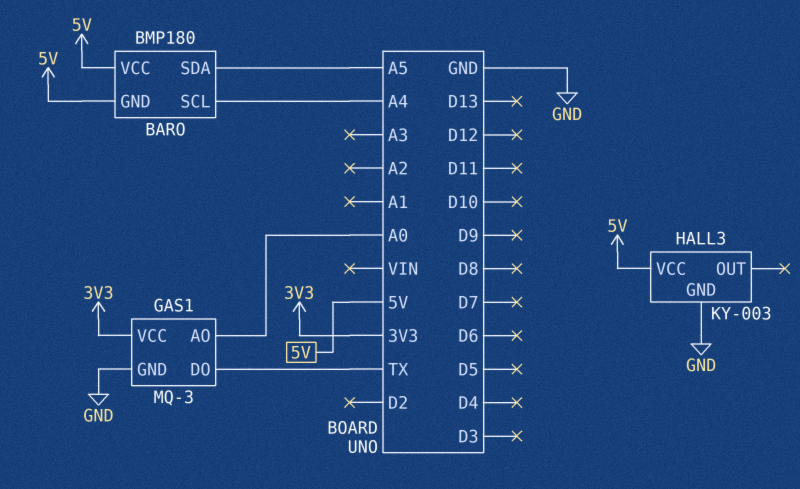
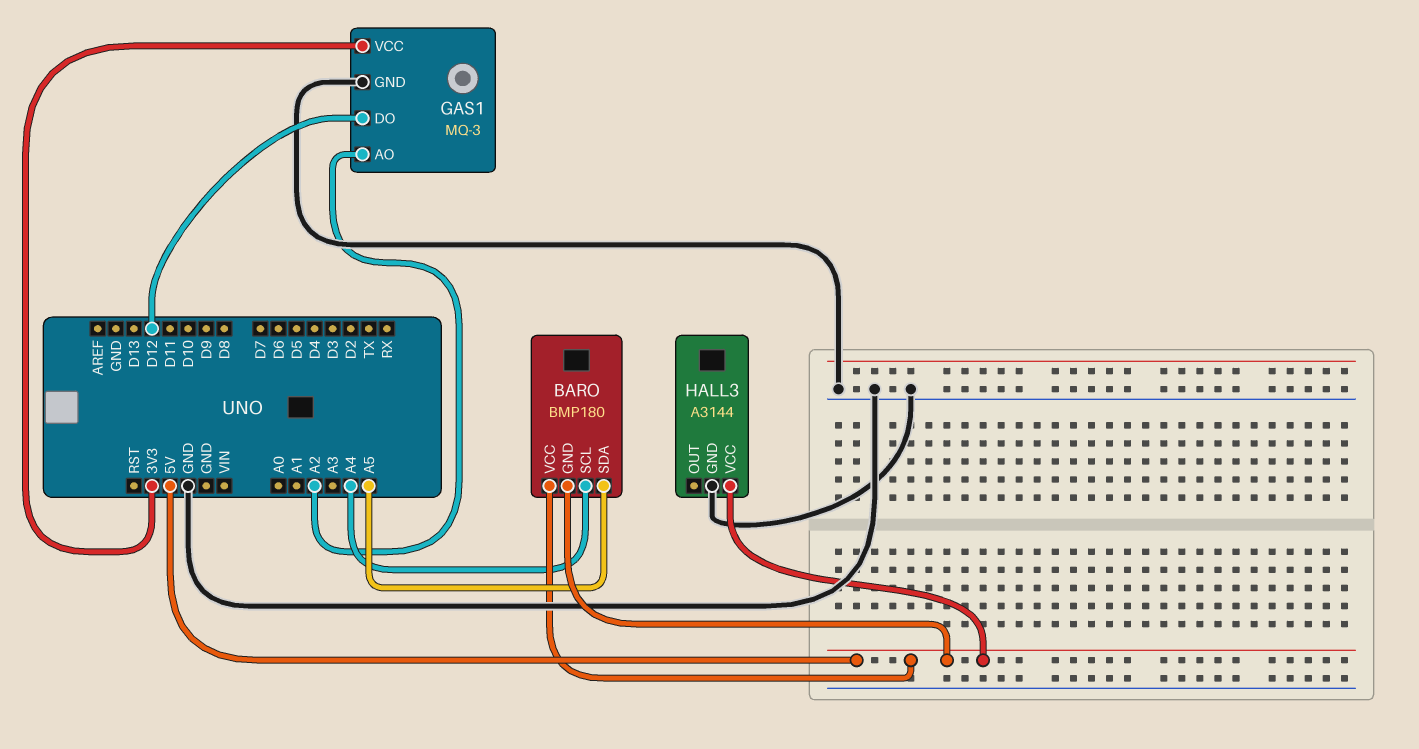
GAS1 pin AO: A0 -> A2
GAS1 pin DO: TX -> D12
HALL3: KY-003 -> A3144

